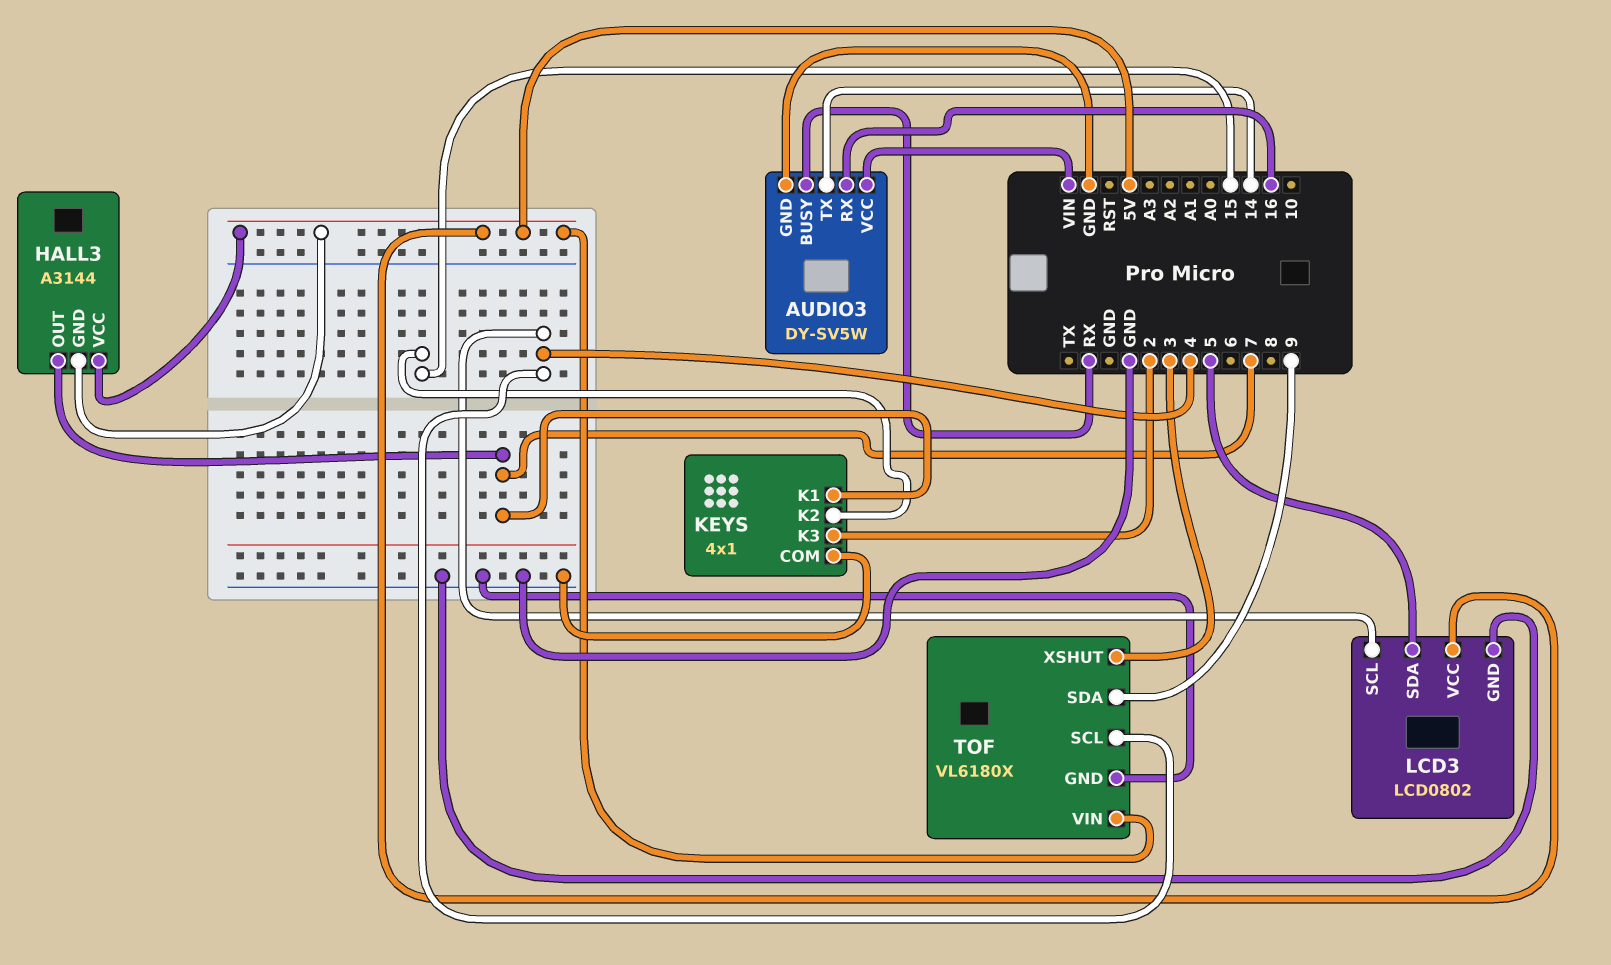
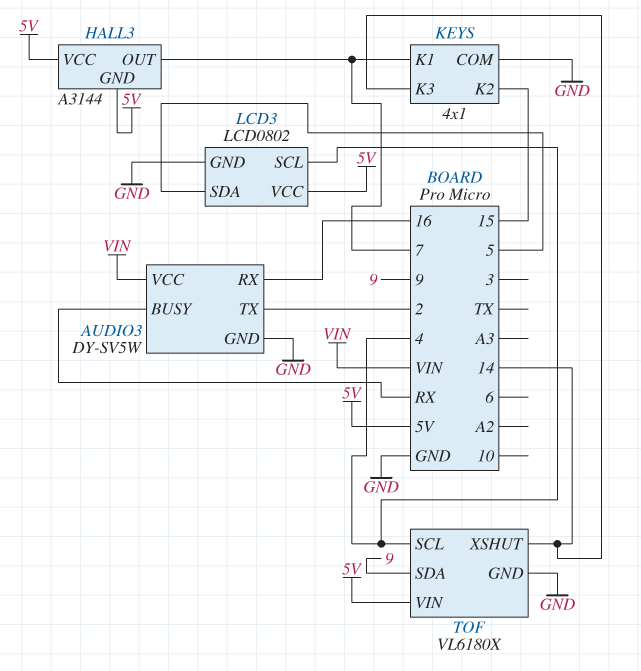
AUDIO3 pin TX: 14 -> 2
KEYS pin K3: 2 -> 14
TOF pin XSHUT: 3 -> 14

